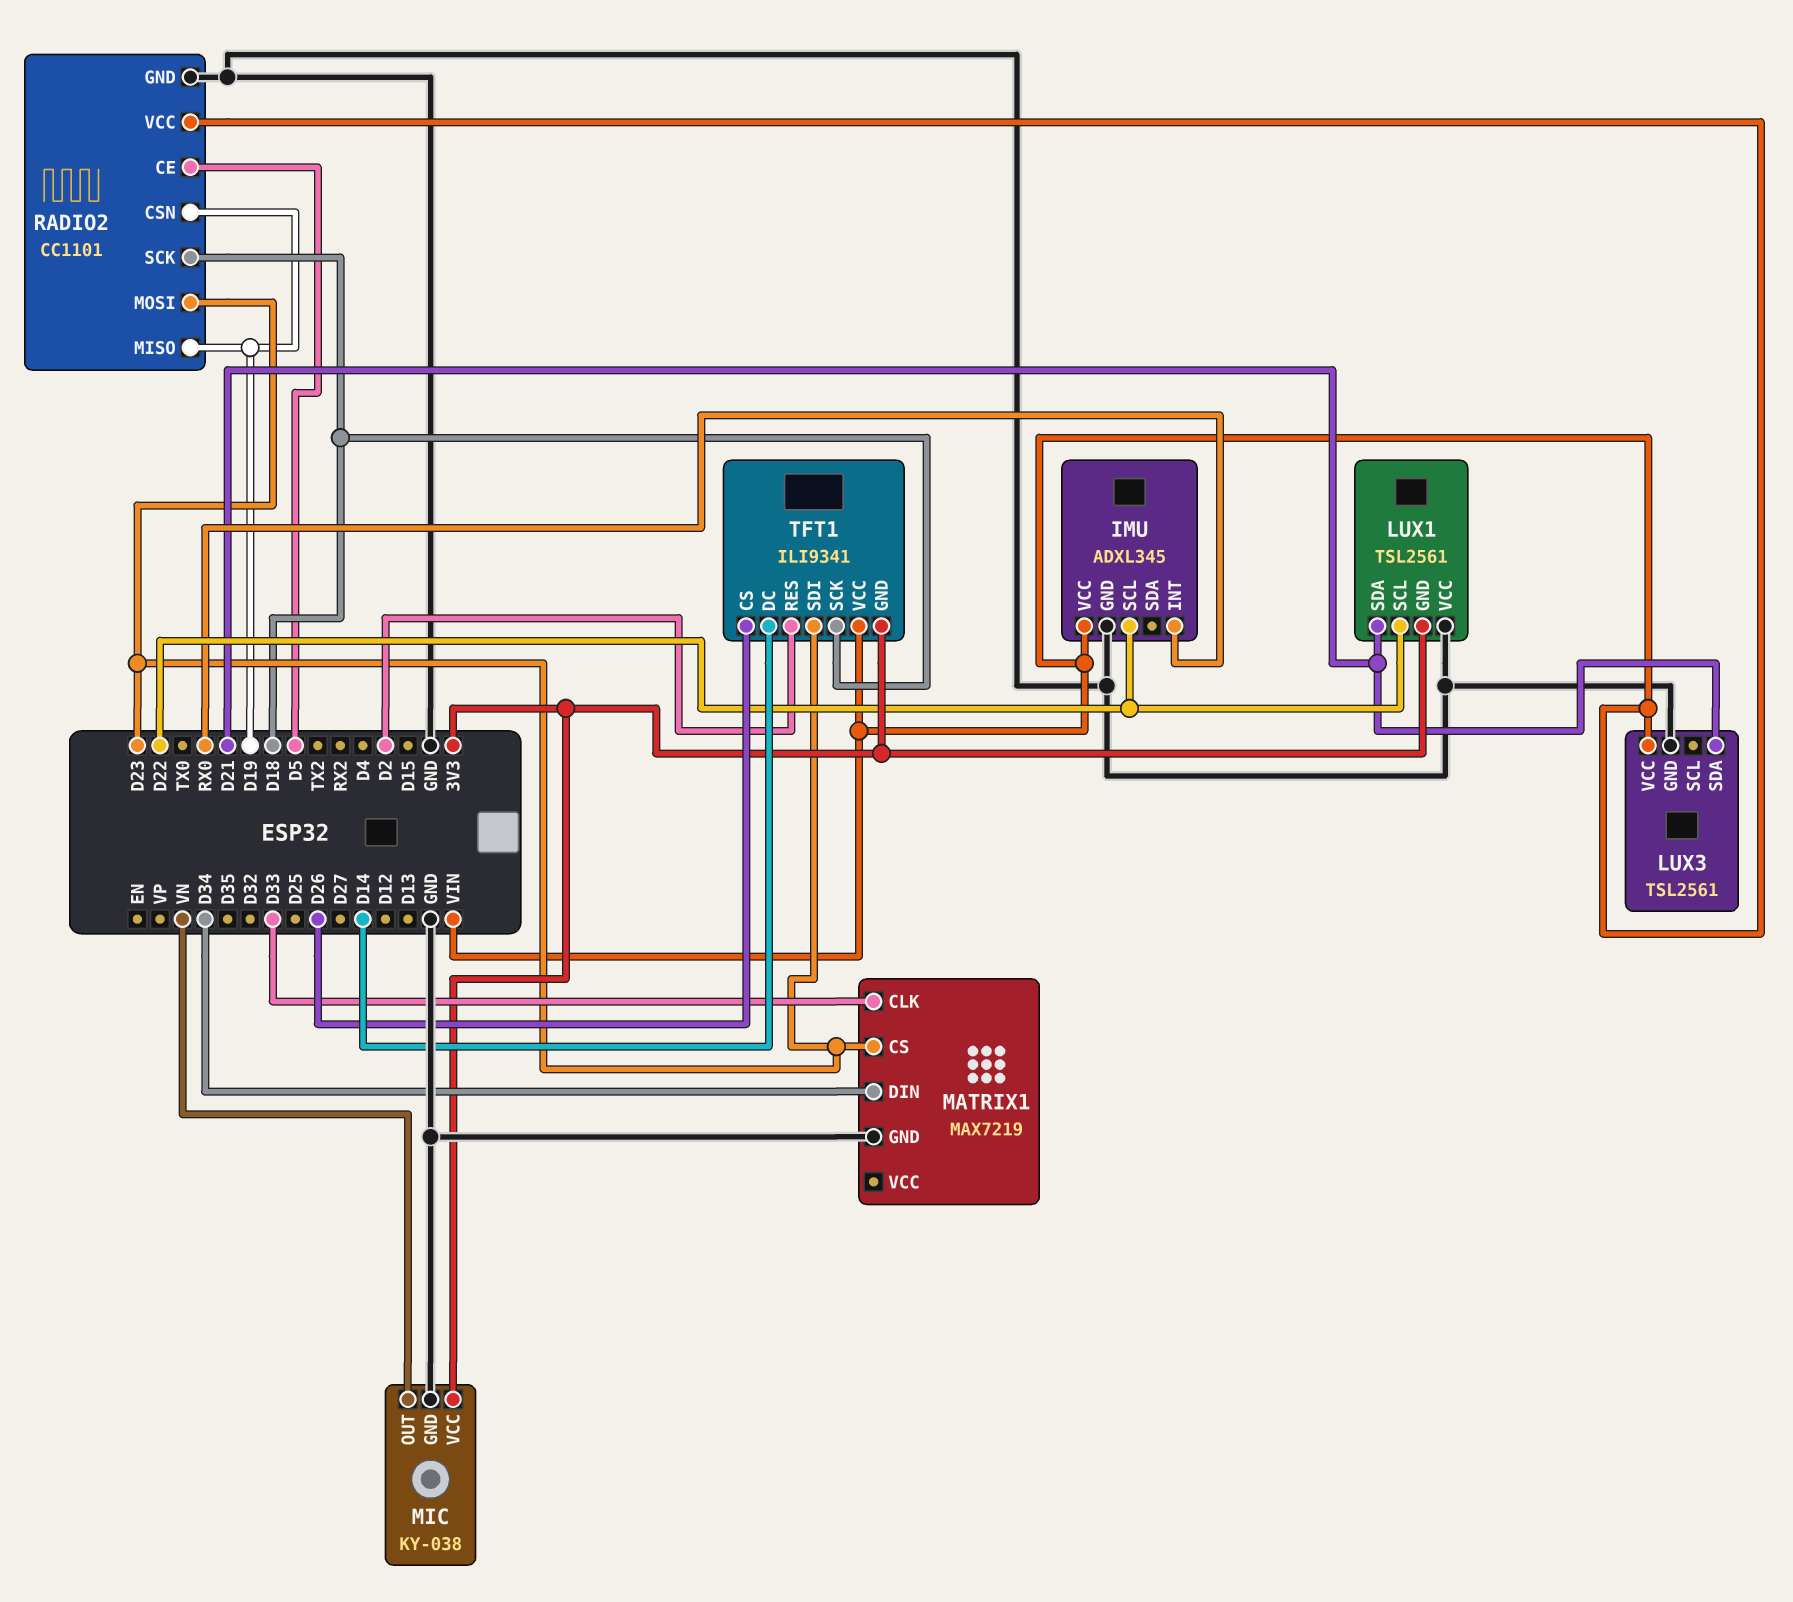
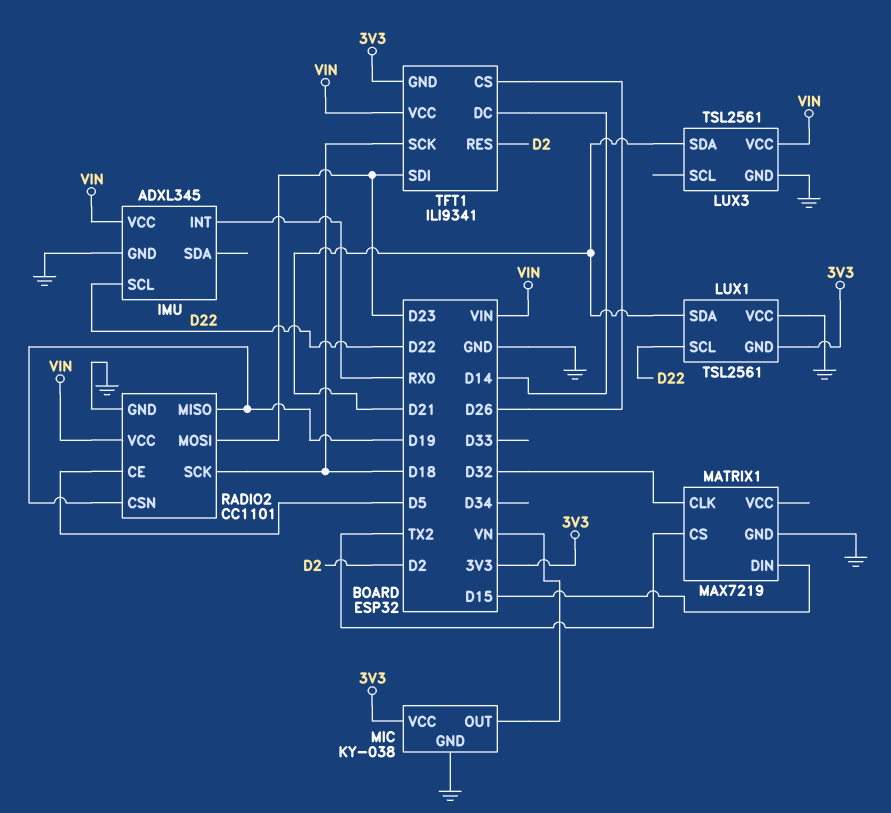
MATRIX1 pin CLK: D33 -> D32
MATRIX1 pin CS: D23 -> TX2
MATRIX1 pin DIN: D34 -> D15

